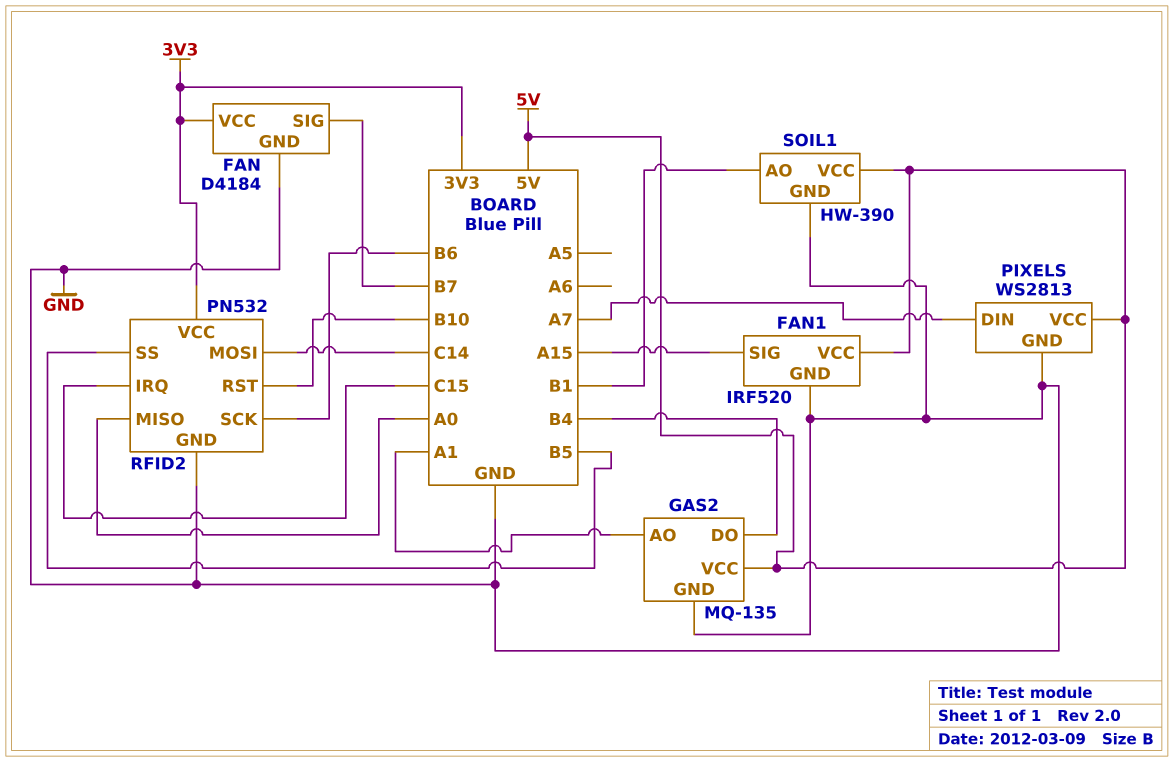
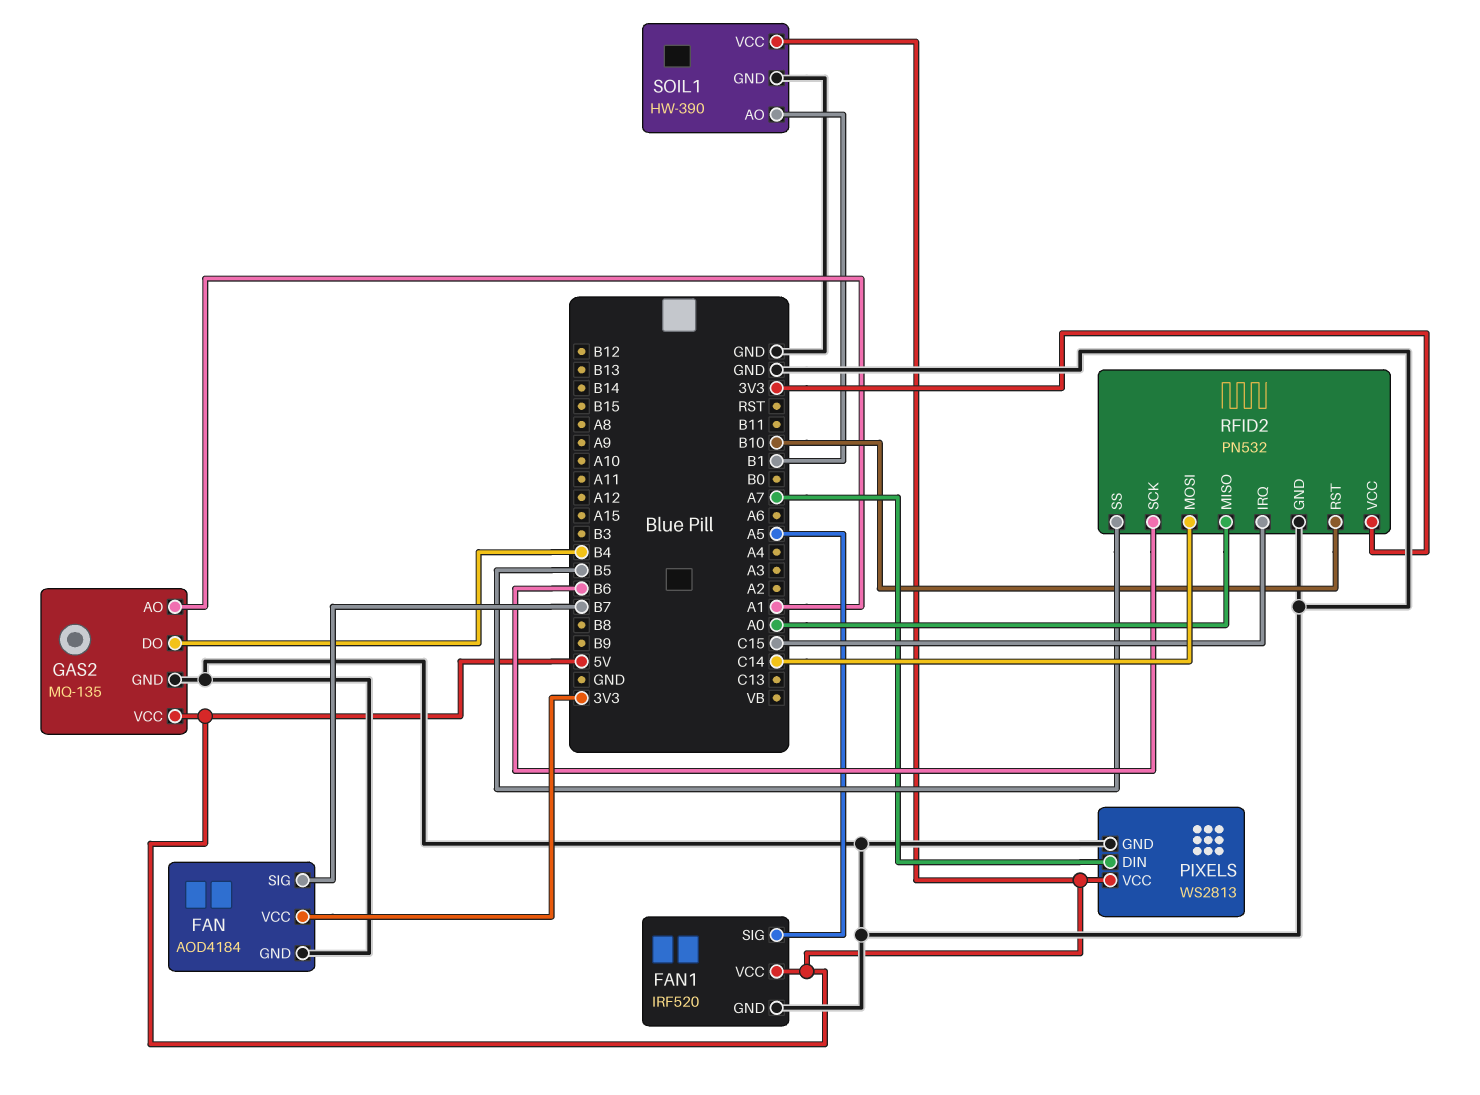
FAN: D4184 -> AOD4184
FAN1 pin SIG: A15 -> A5

